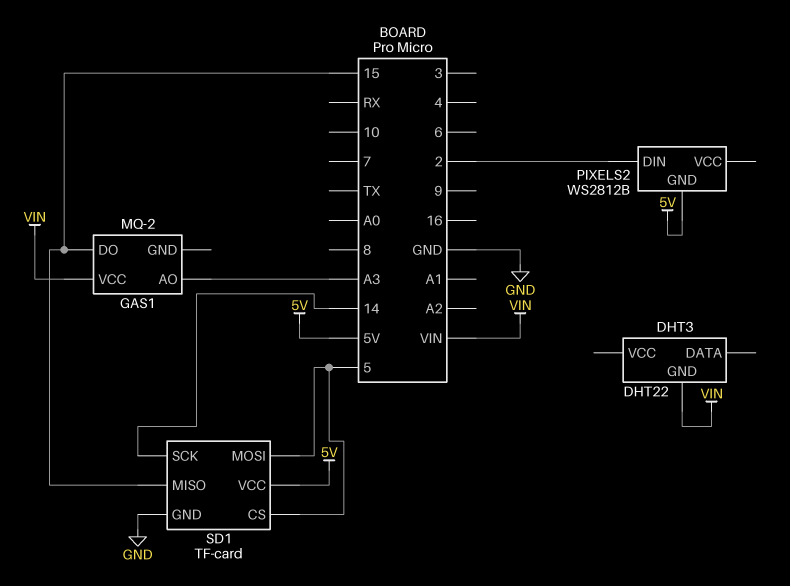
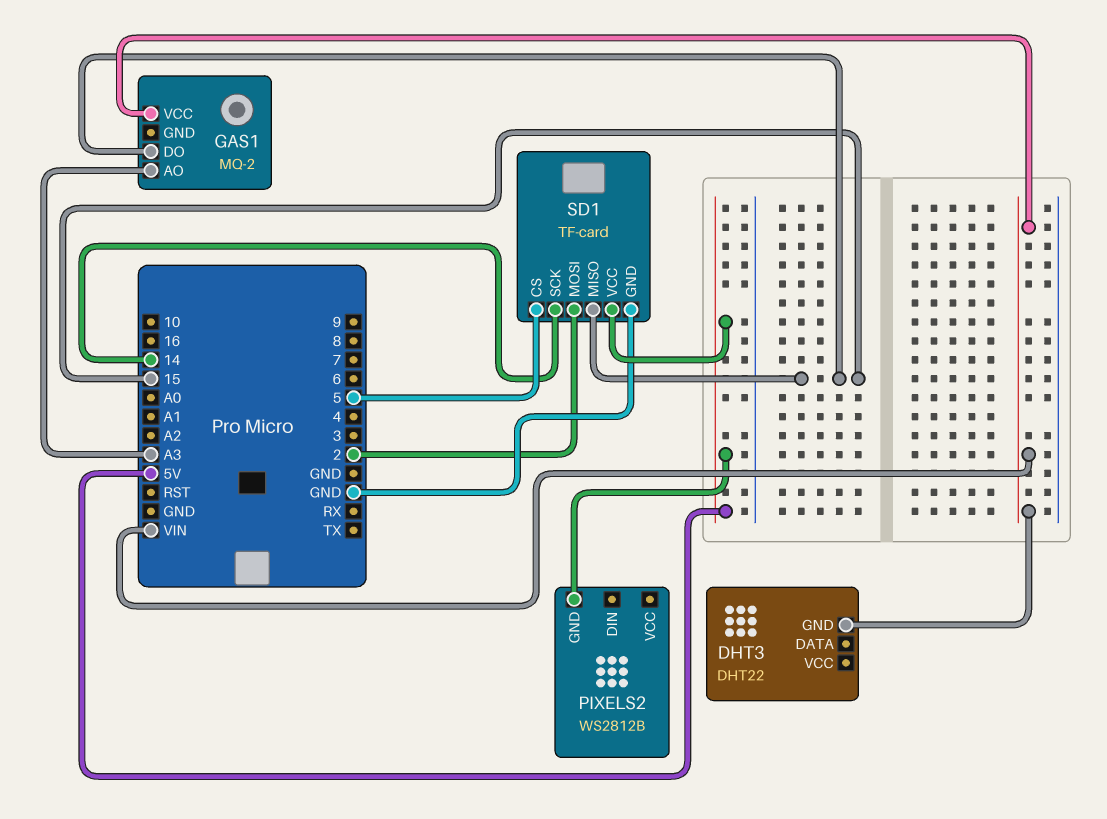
PIXELS2 pin DIN: 2 -> none
SD1 pin MOSI: 5 -> 2

